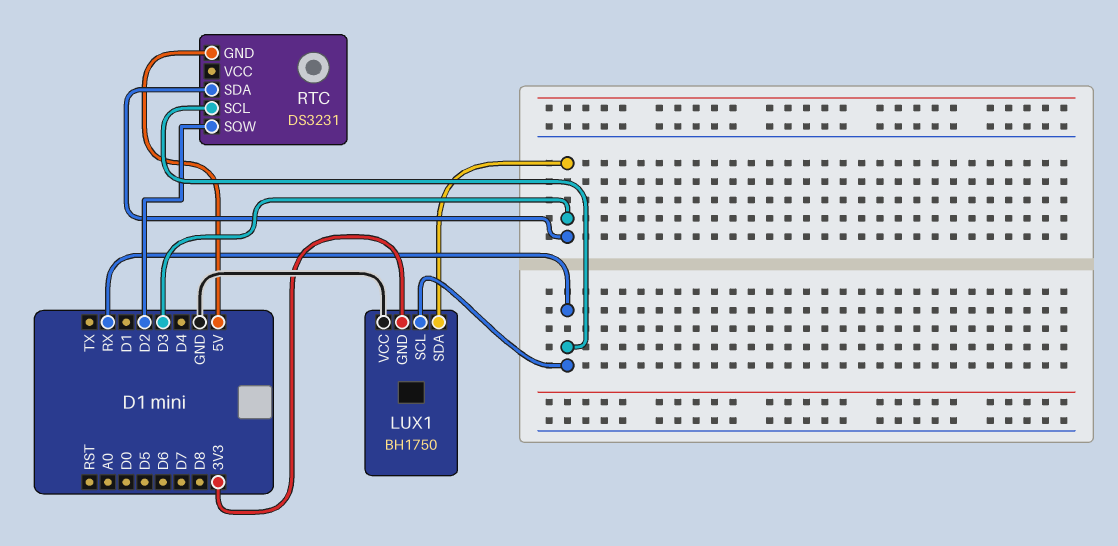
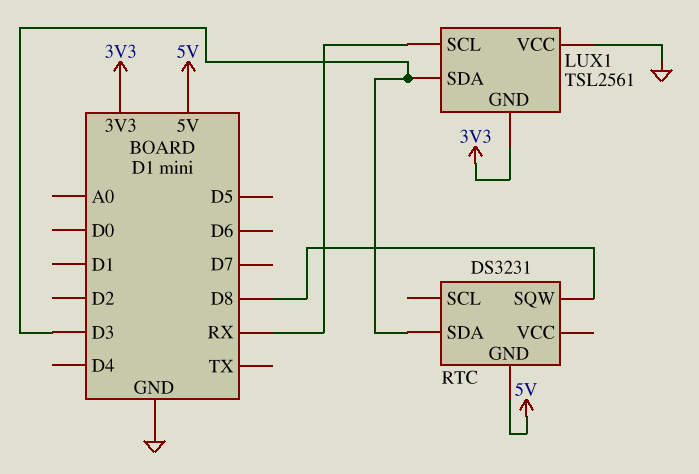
LUX1: BH1750 -> TSL2561
RTC pin SCL: RX -> none
RTC pin SQW: D2 -> D8

